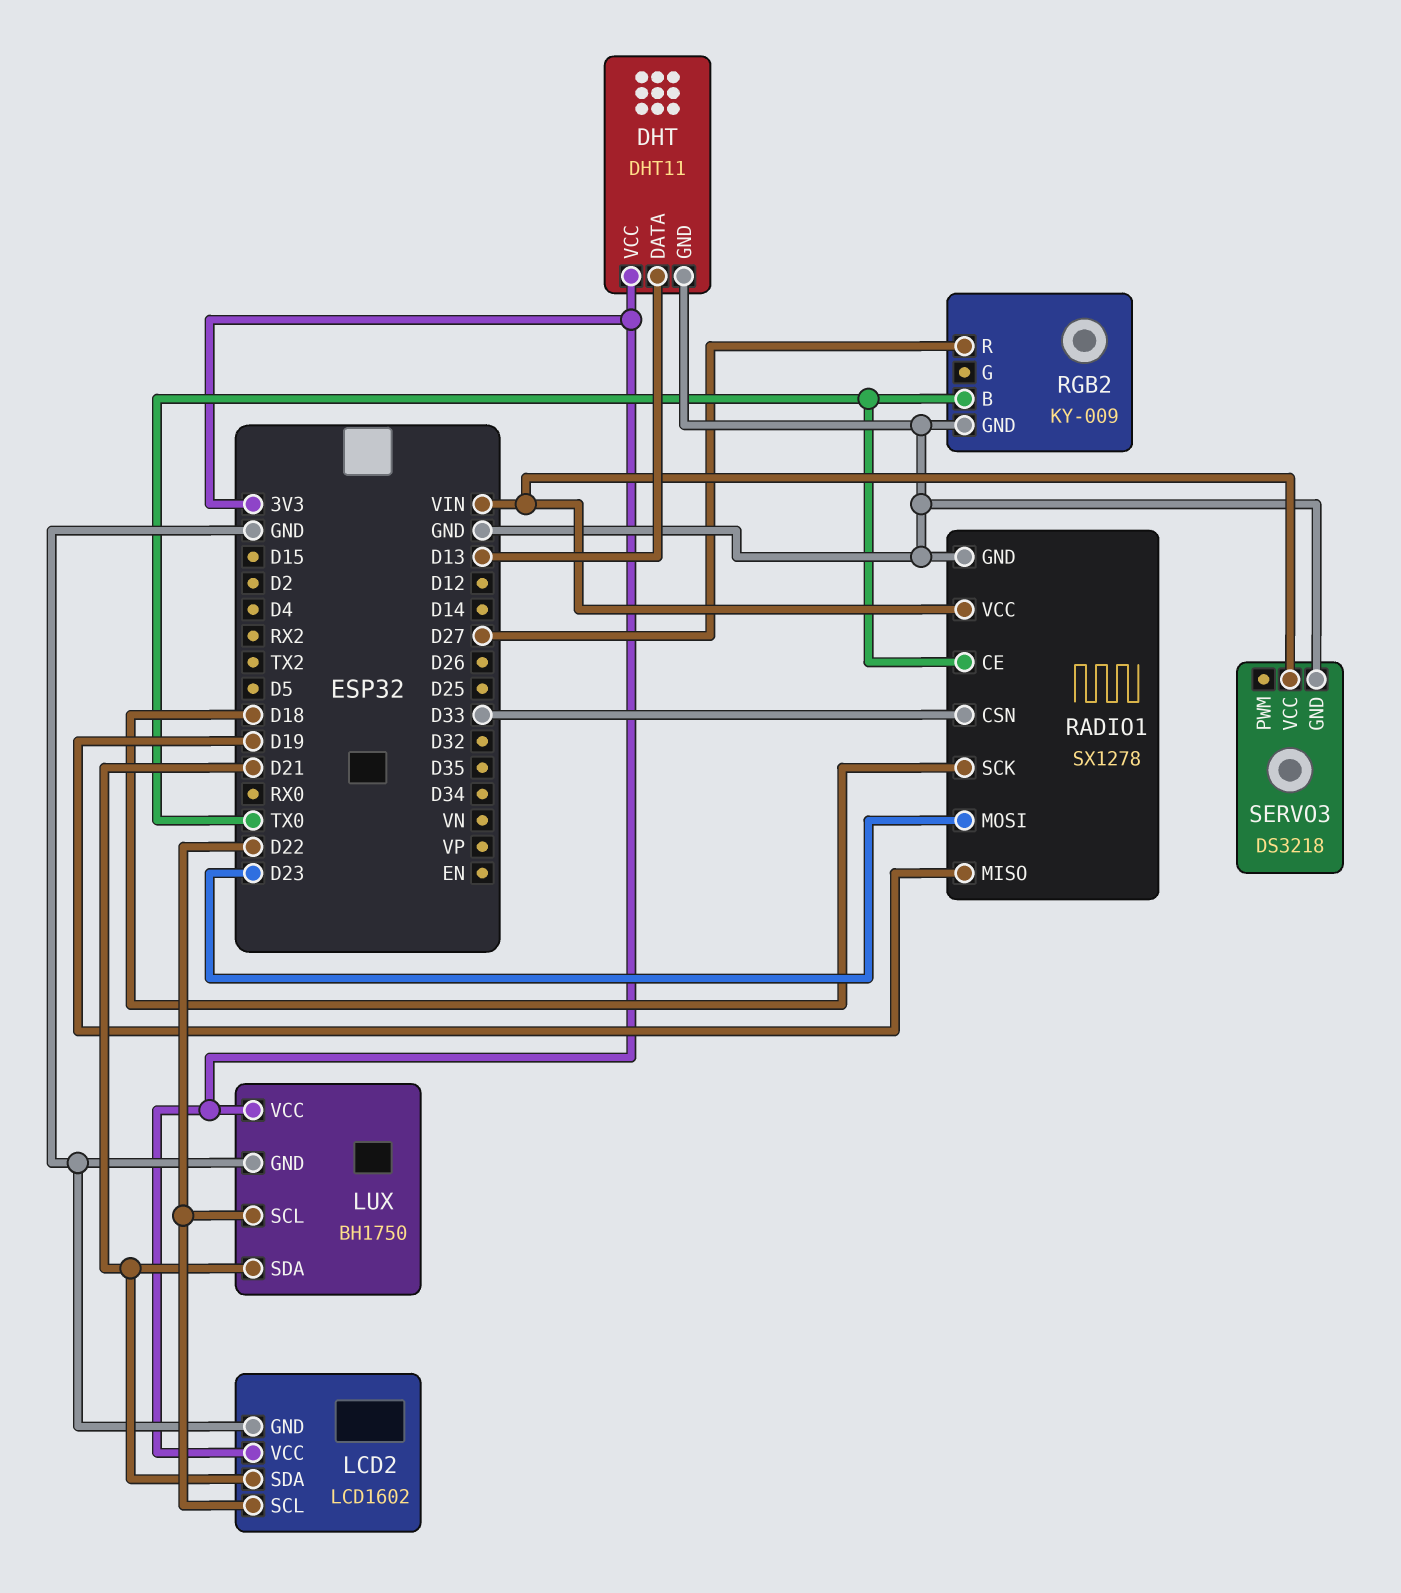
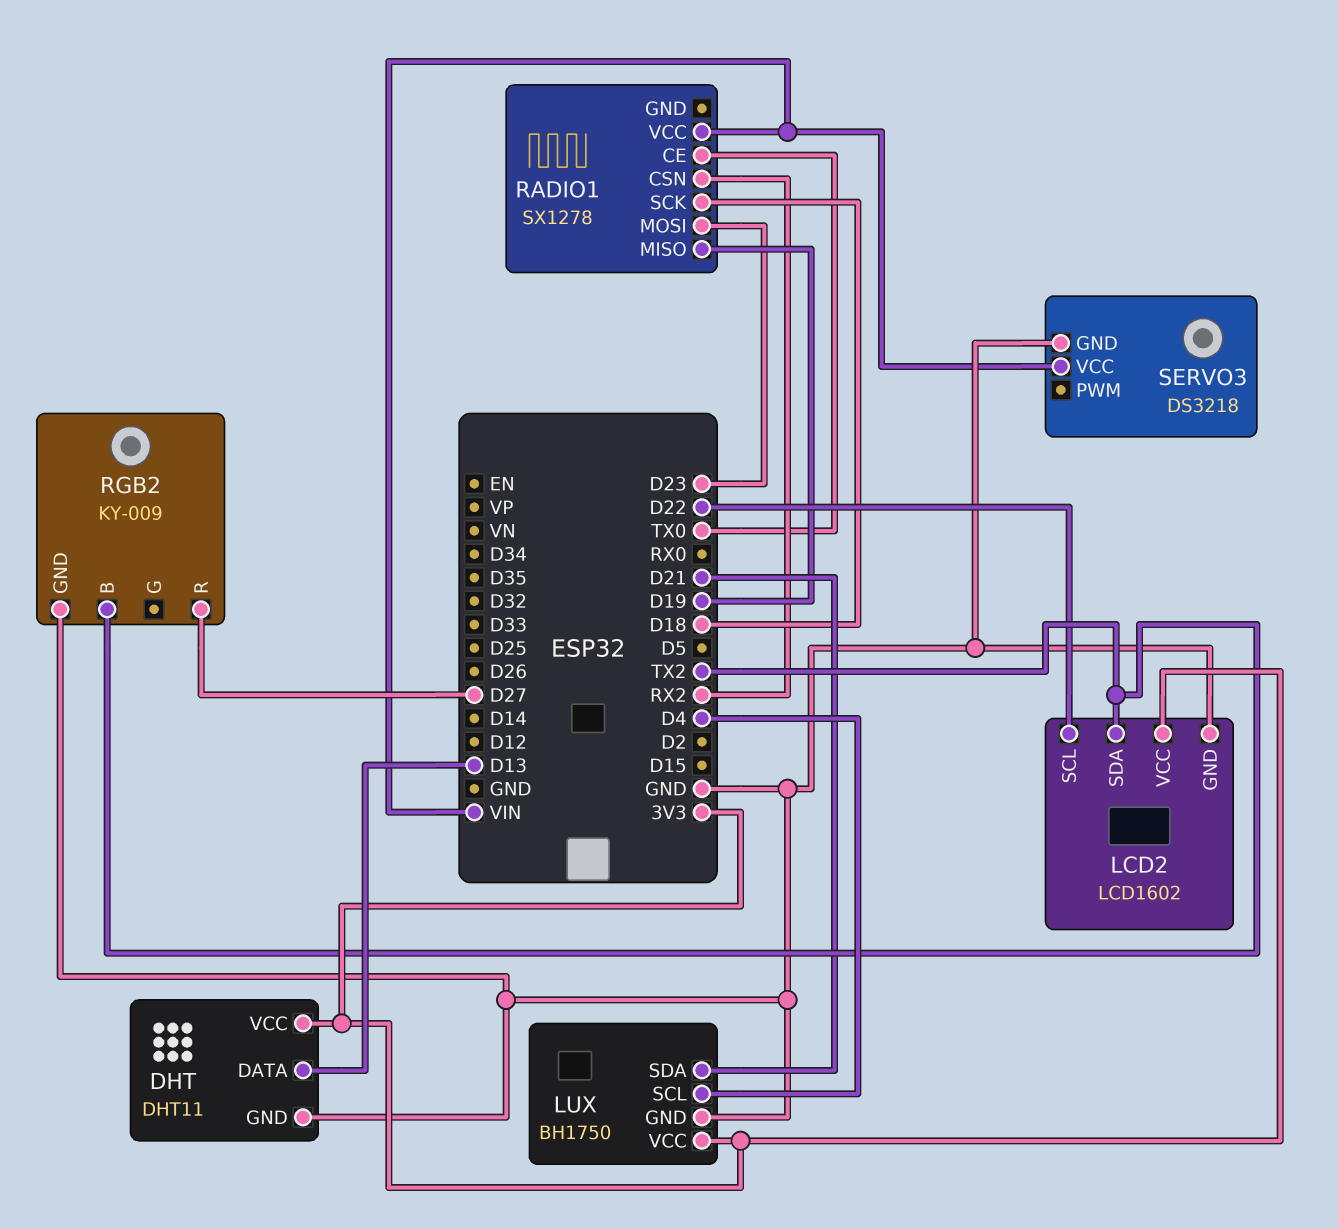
LCD2 pin SDA: D21 -> TX2
LUX pin SCL: D22 -> D4
RADIO1 pin CSN: D33 -> RX2
RADIO1 pin GND: GND -> none
RGB2 pin B: TX0 -> TX2

